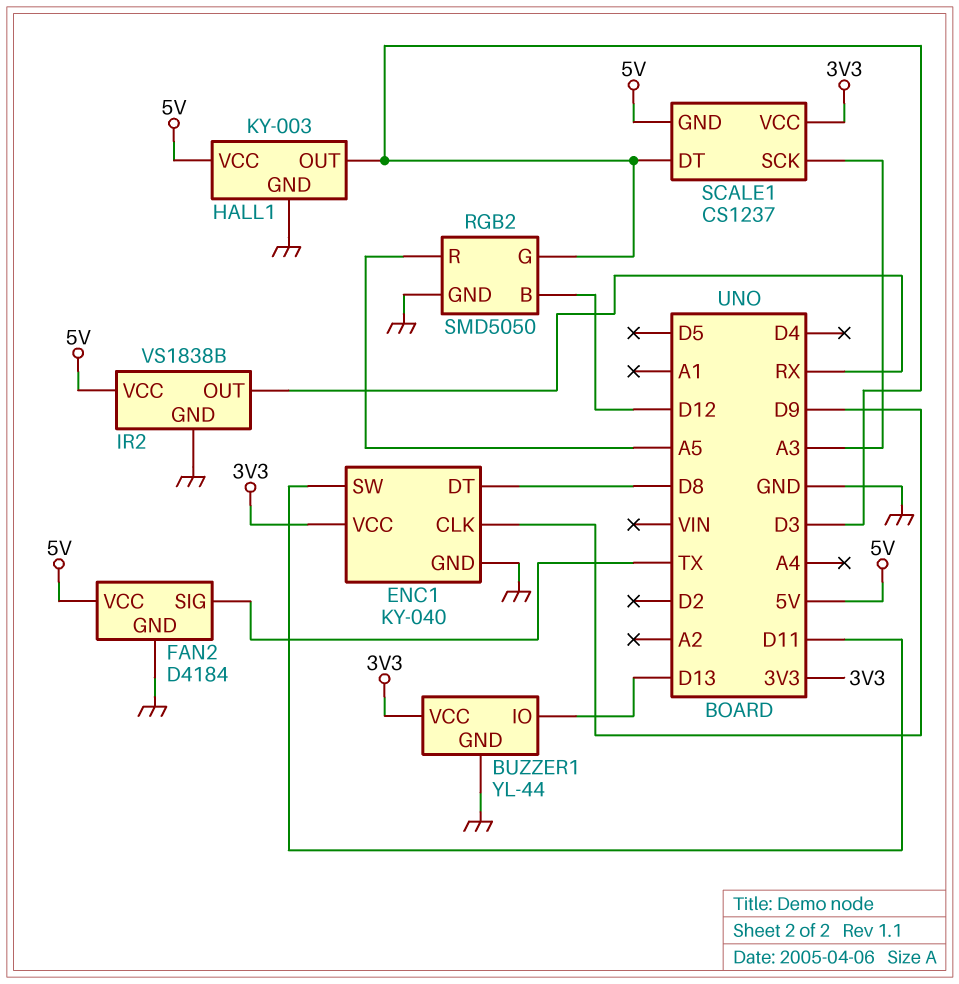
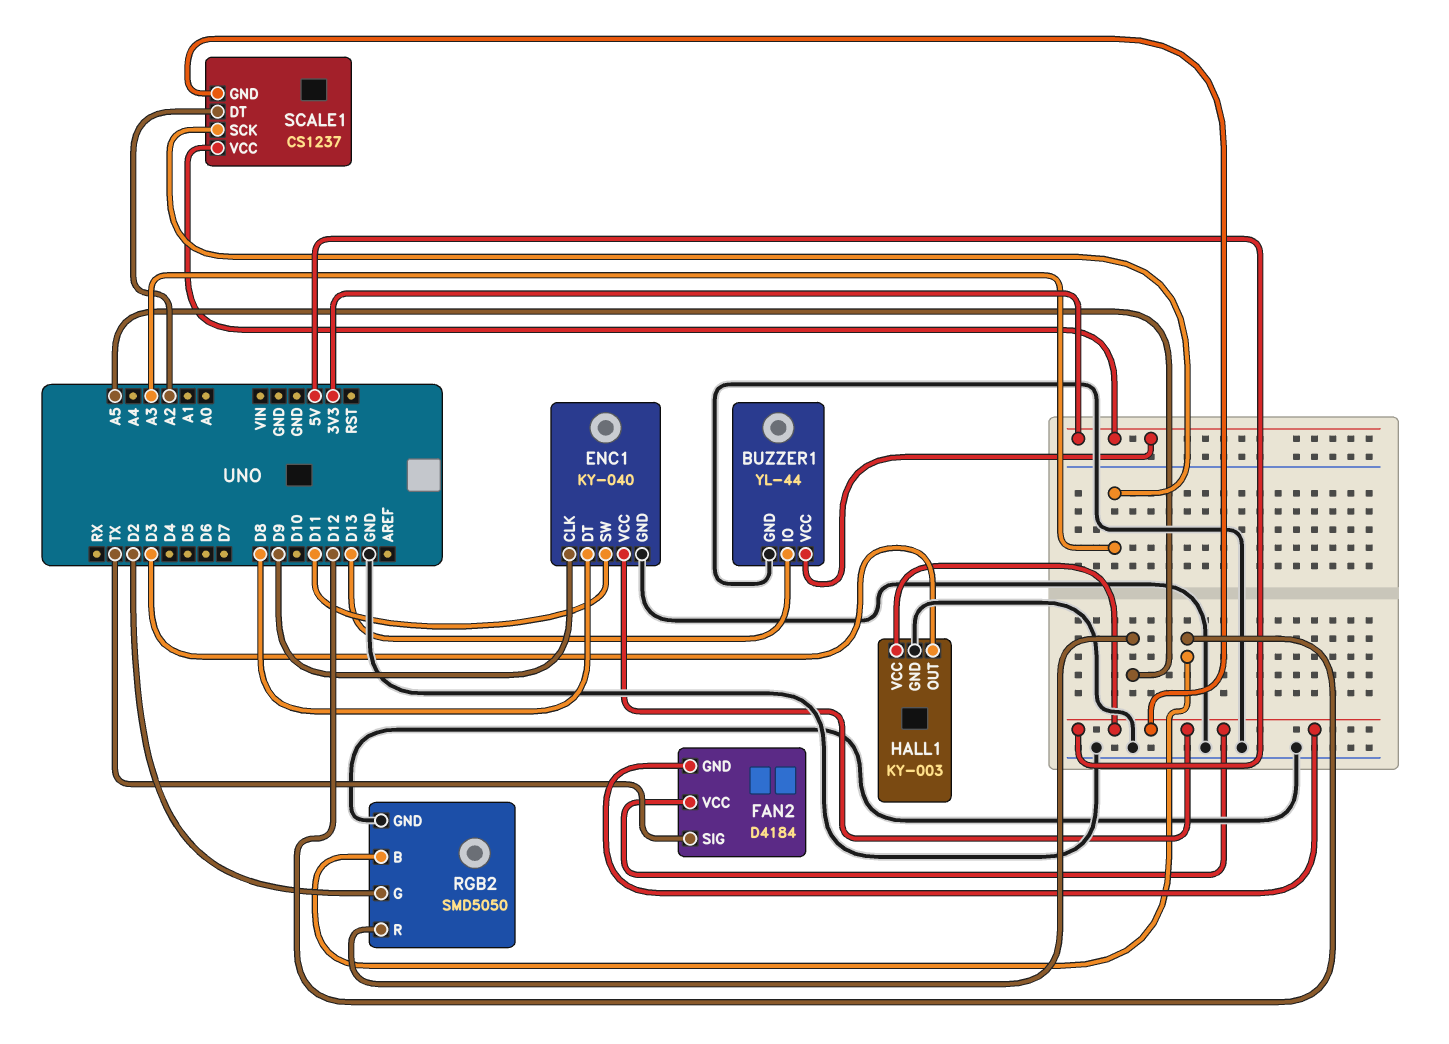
ENC1 pin VCC: 3V3 -> 5V
FAN2 pin GND: GND -> 5V
IR2: VS1838B -> none
IR2 pin GND: GND -> none
IR2 pin OUT: RX -> none
IR2 pin VCC: 5V -> none
RGB2 pin G: D3 -> D2
SCALE1 pin DT: D3 -> A2

